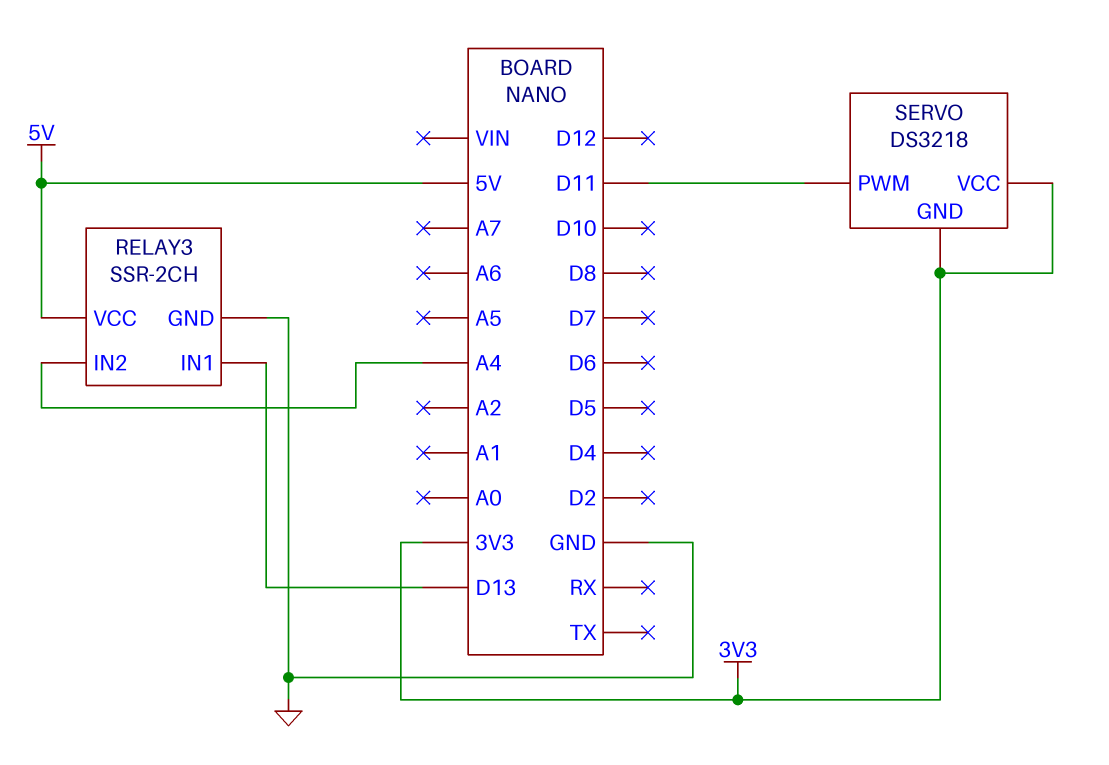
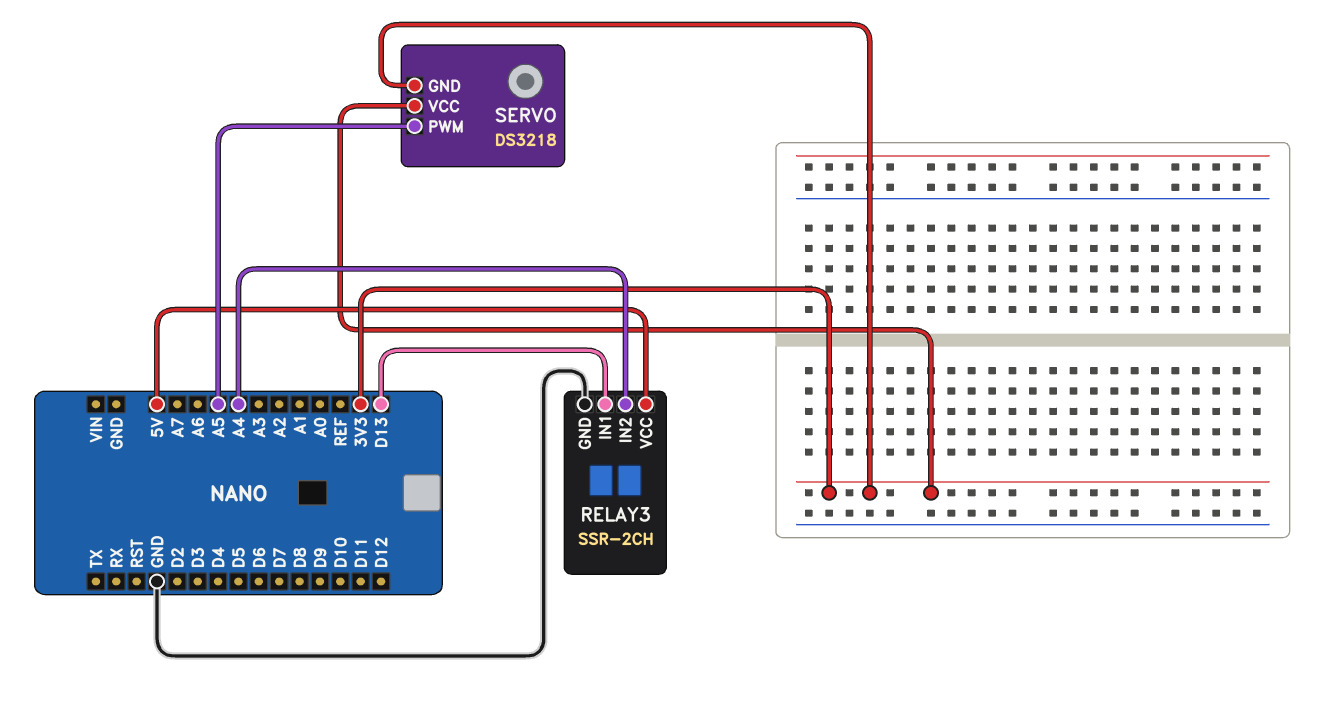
SERVO pin PWM: D11 -> A5

